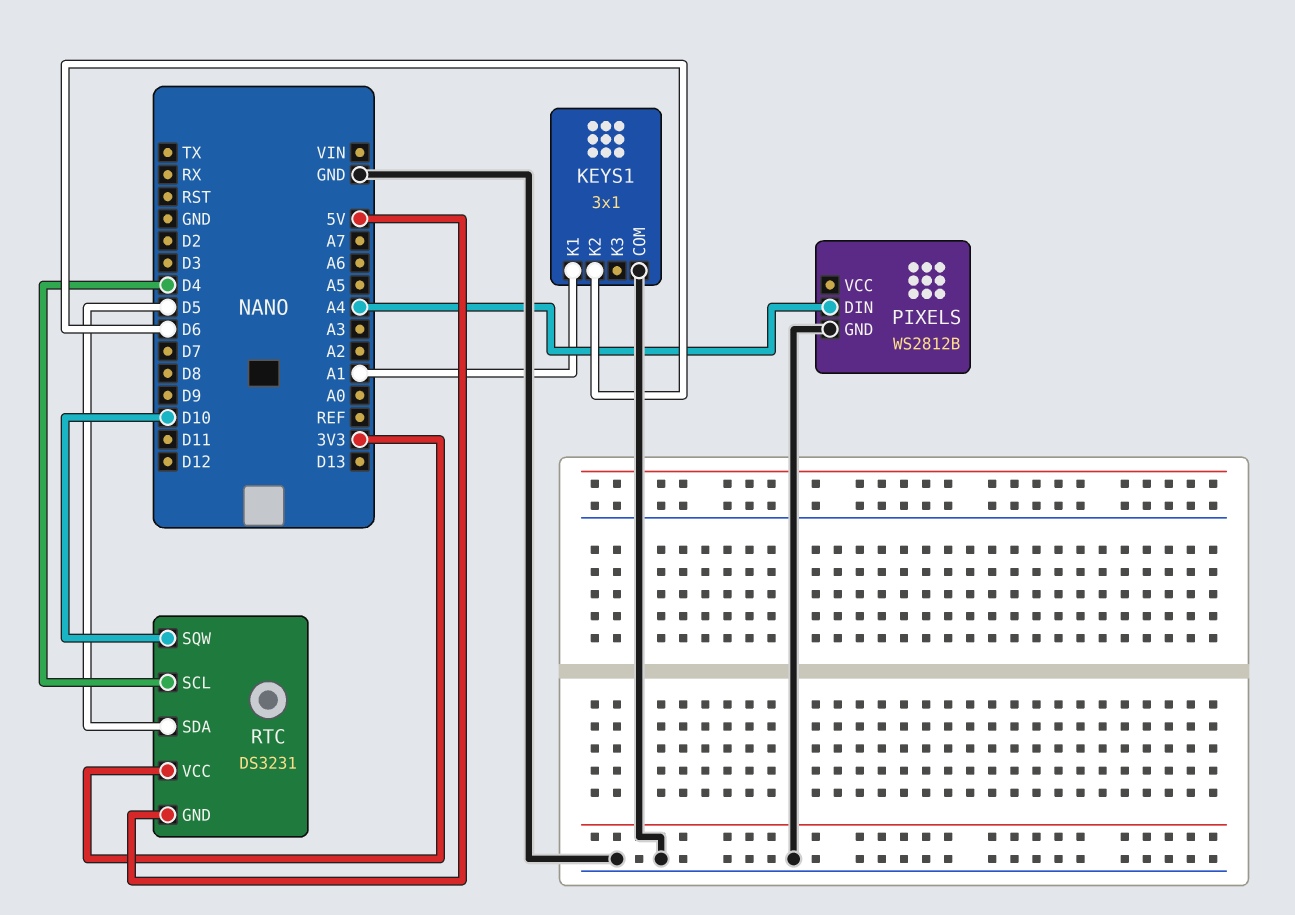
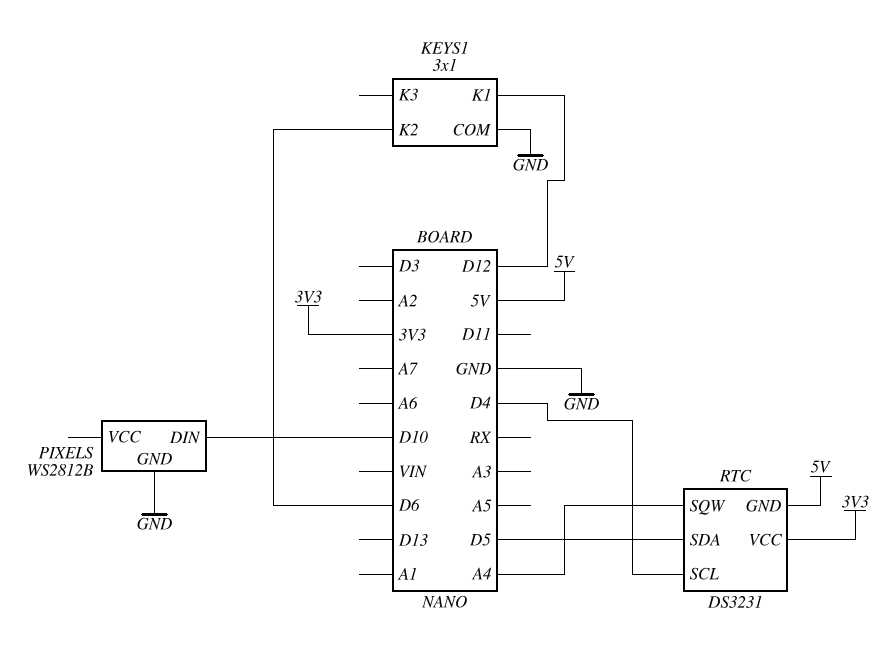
KEYS1 pin K1: A1 -> D12
PIXELS pin DIN: A4 -> D10
RTC pin SQW: D10 -> A4

